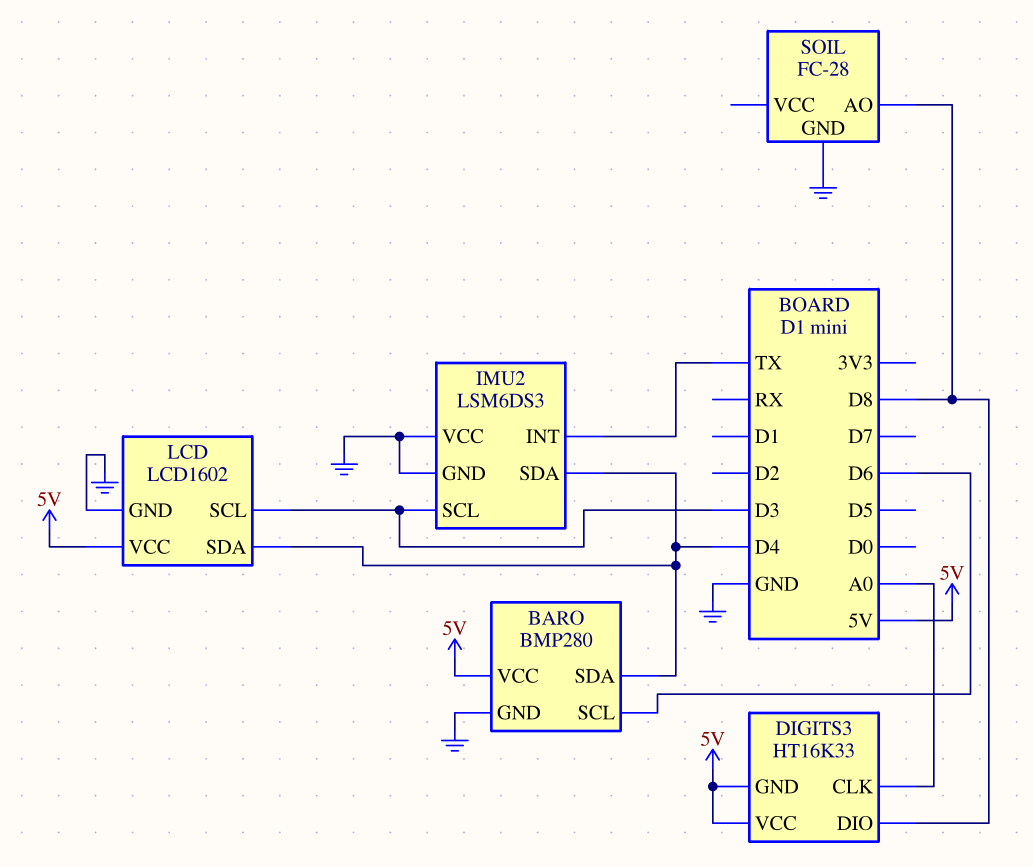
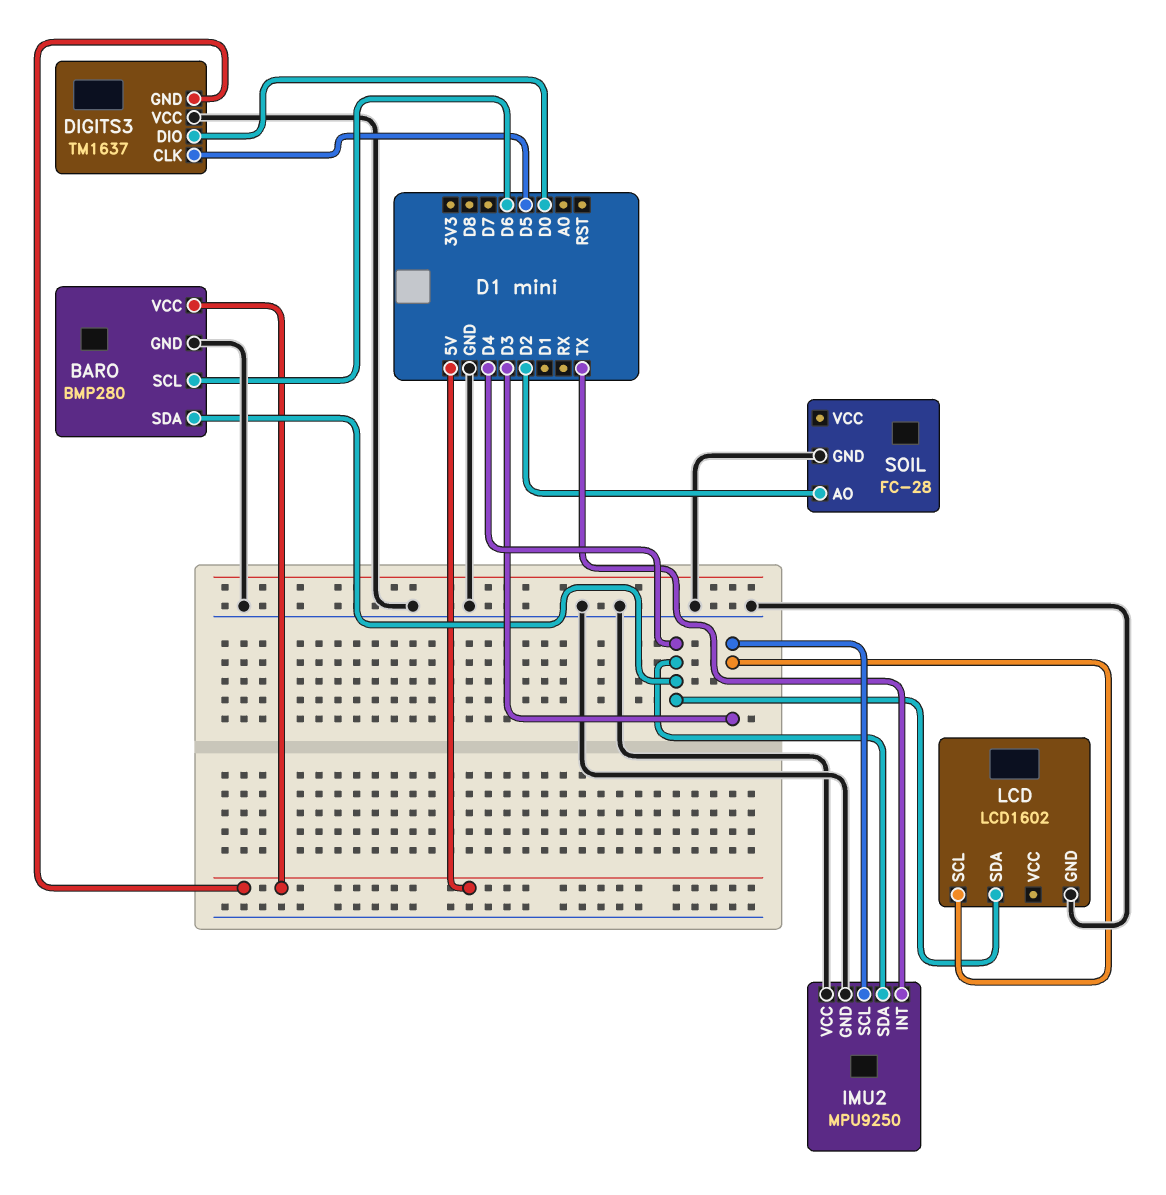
DIGITS3: HT16K33 -> TM1637
DIGITS3 pin CLK: A0 -> D5
DIGITS3 pin DIO: D8 -> D0
DIGITS3 pin VCC: 5V -> GND
IMU2: LSM6DS3 -> MPU9250
LCD pin VCC: 5V -> none
SOIL pin AO: D8 -> D2

